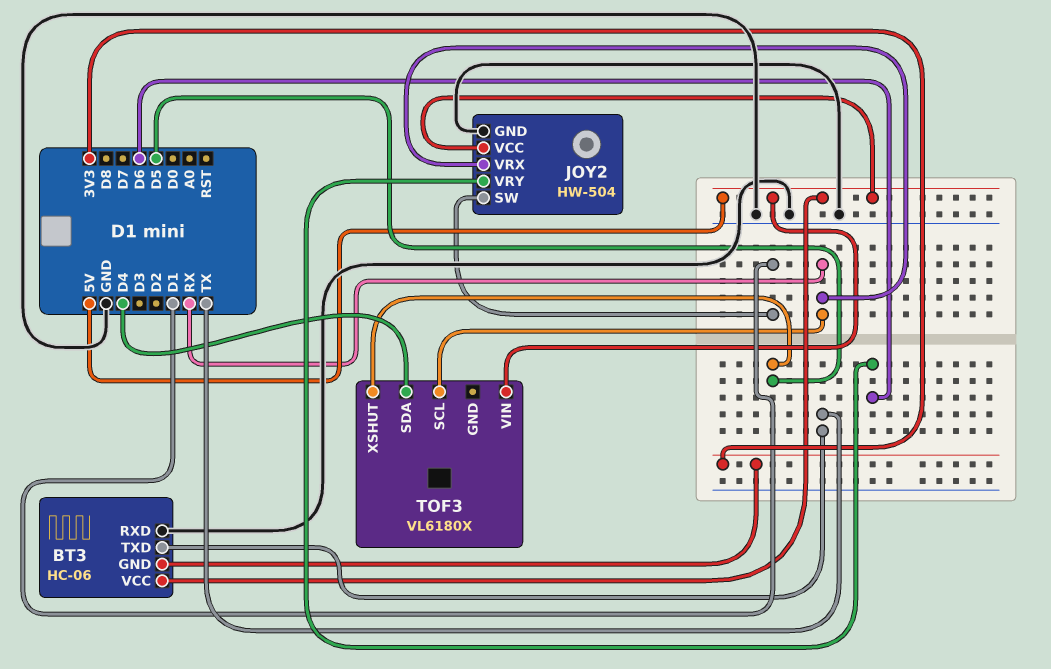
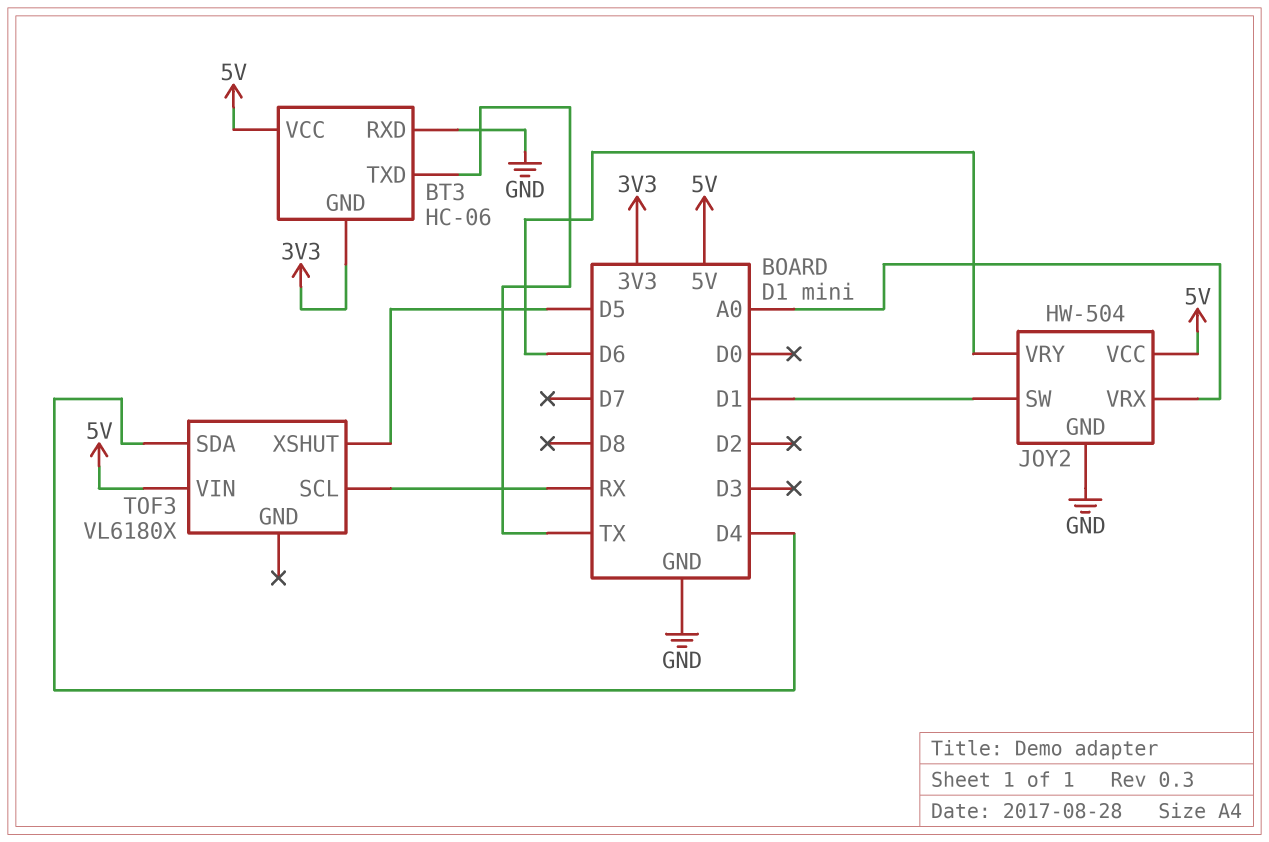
JOY2 pin VRX: RX -> A0

